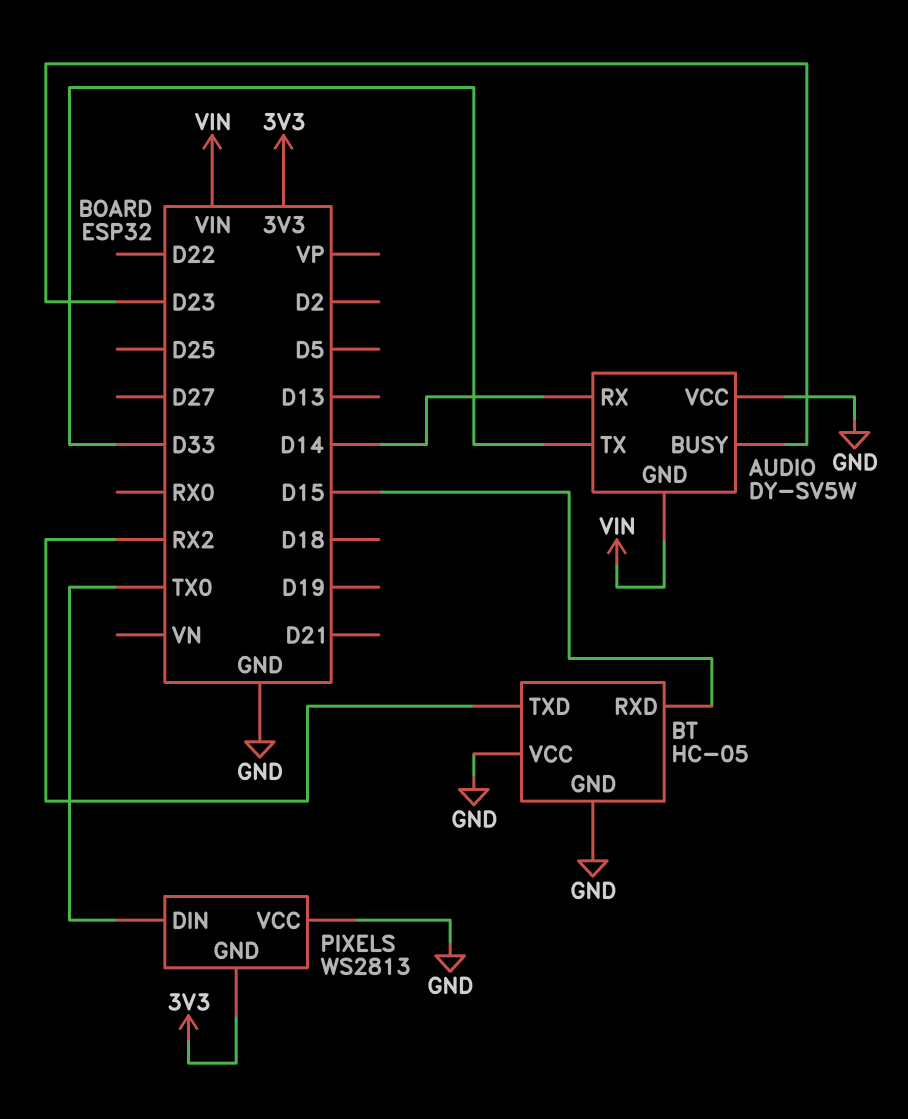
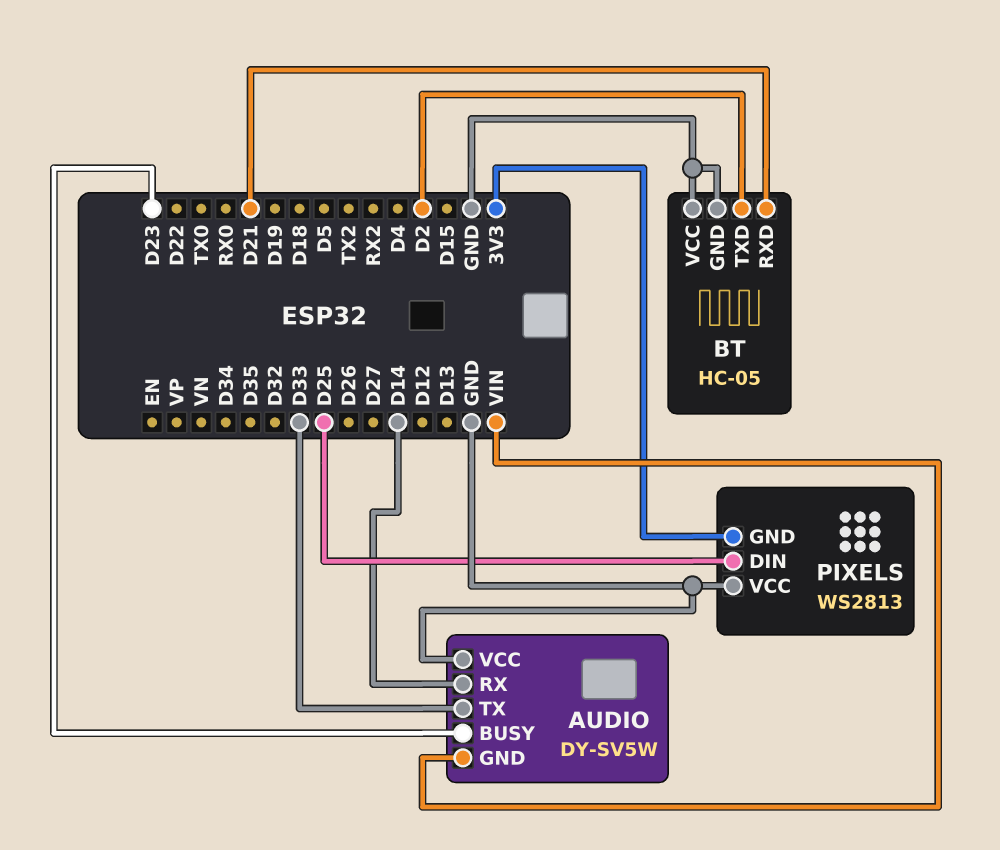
BT pin RXD: D15 -> D21
BT pin TXD: RX2 -> D2
PIXELS pin DIN: TX0 -> D25

